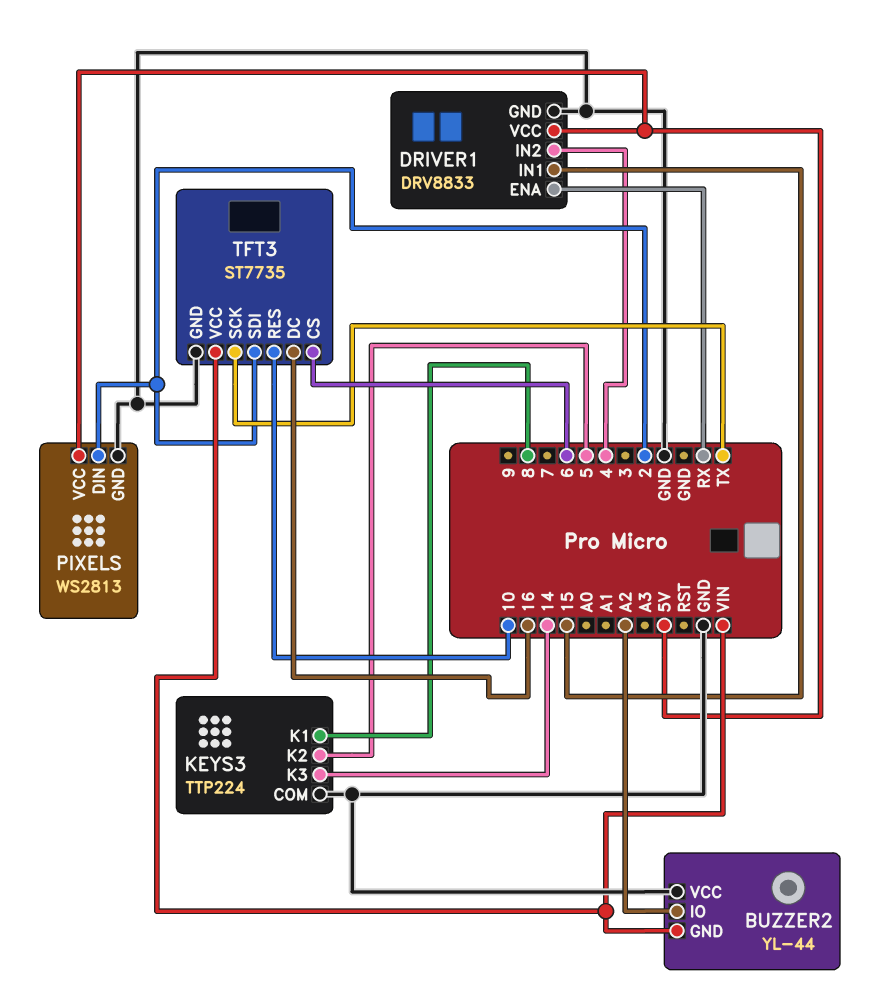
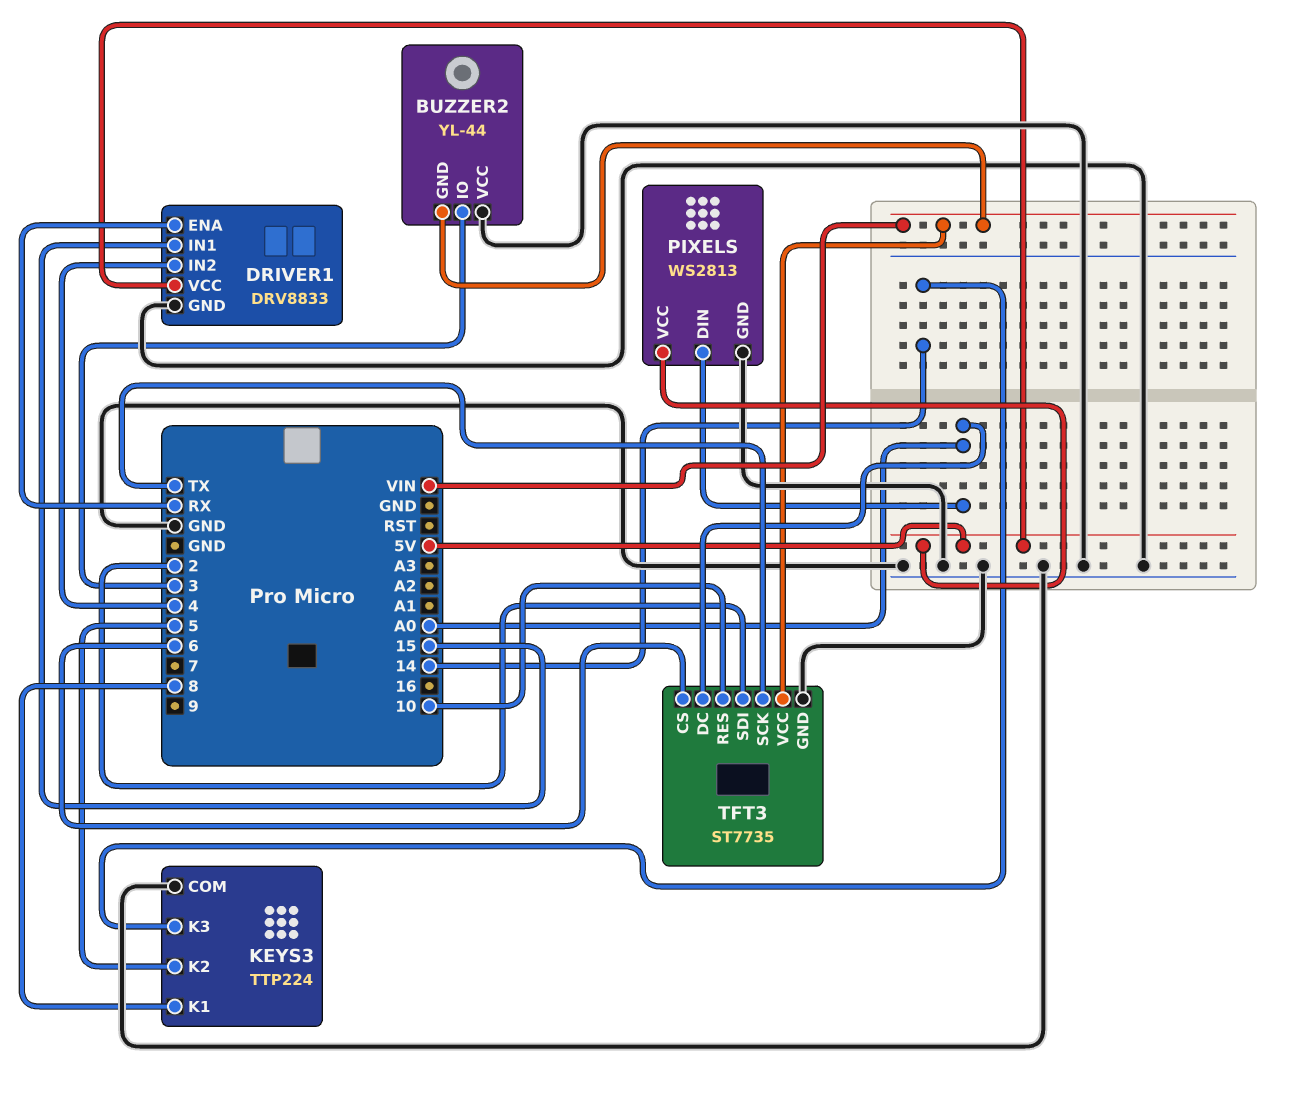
BUZZER2 pin IO: A2 -> 3
PIXELS pin DIN: 2 -> A0
TFT3 pin DC: 16 -> A0

